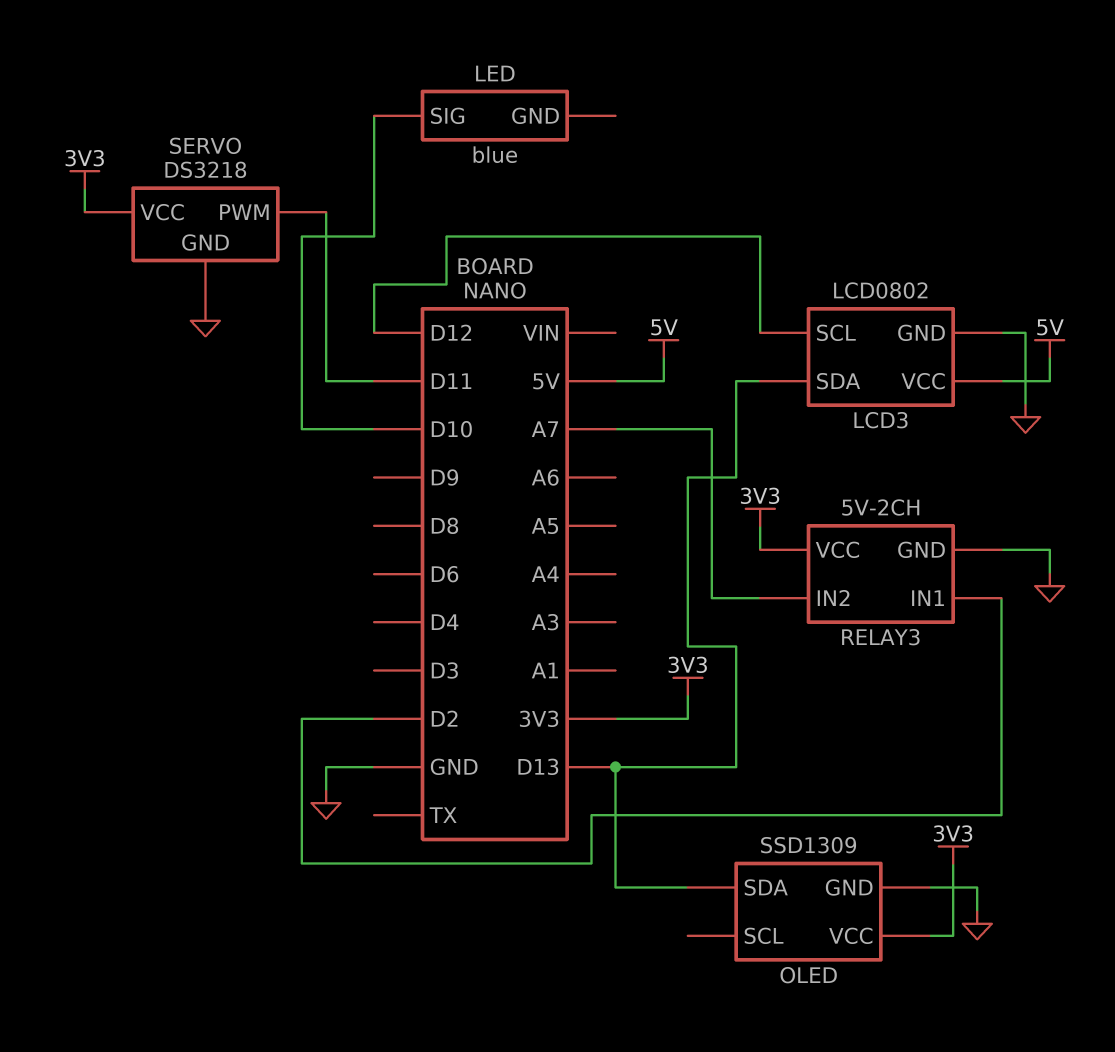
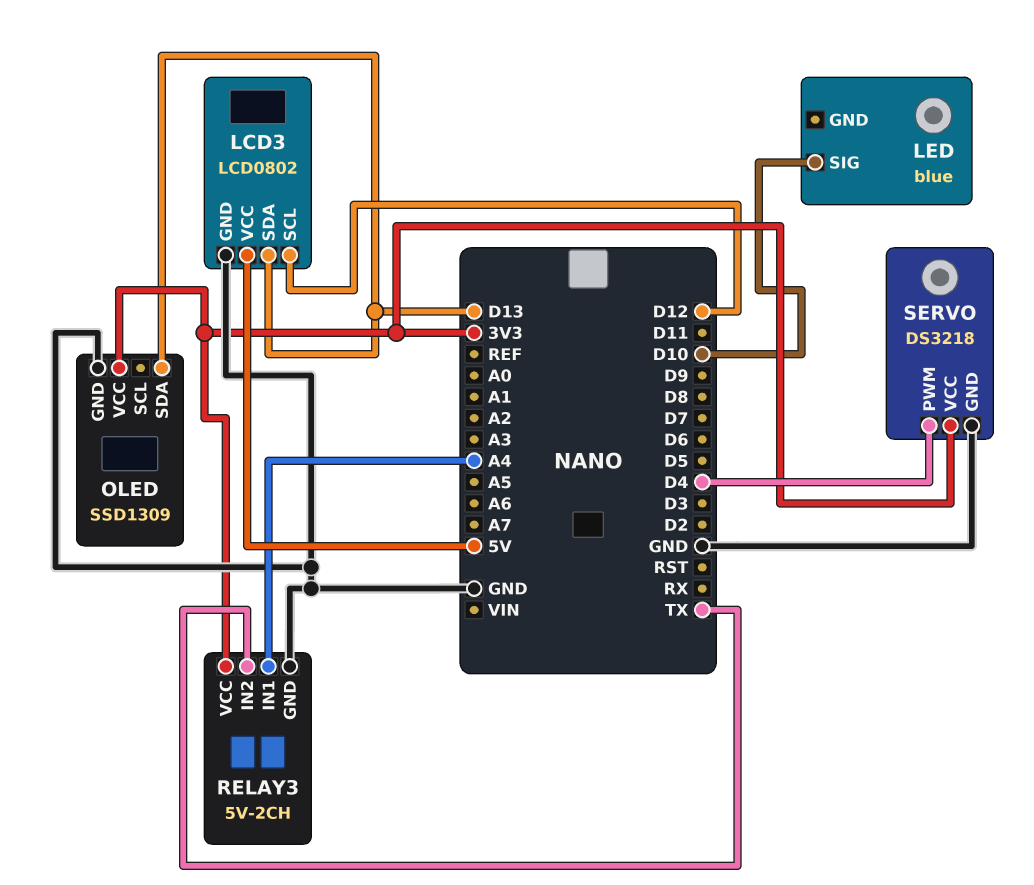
RELAY3 pin IN1: D2 -> A4
RELAY3 pin IN2: A7 -> TX
SERVO pin PWM: D11 -> D4

